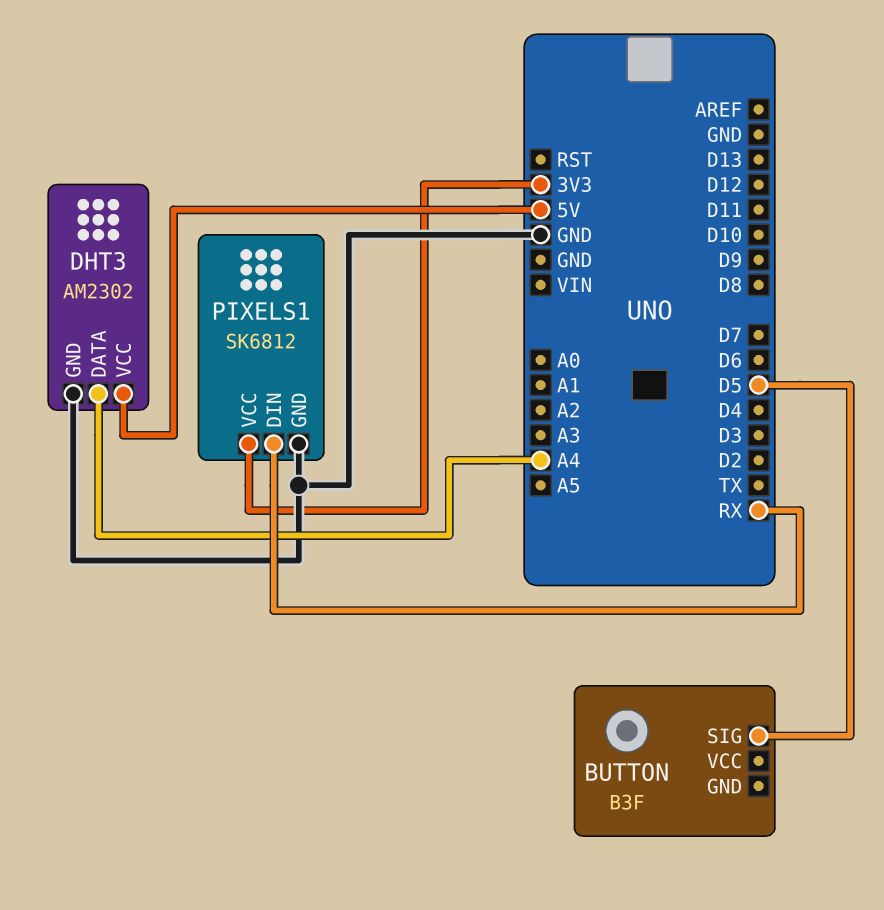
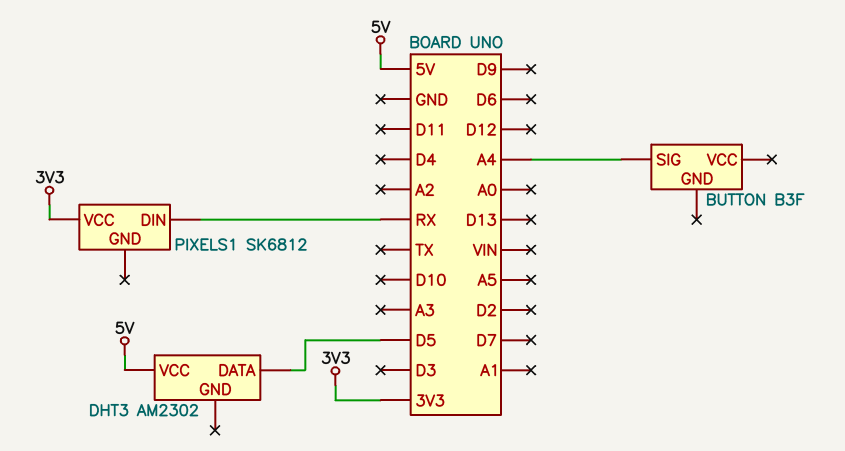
BUTTON pin SIG: D5 -> A4
DHT3 pin DATA: A4 -> D5
DHT3 pin GND: GND -> none
PIXELS1 pin GND: GND -> none

